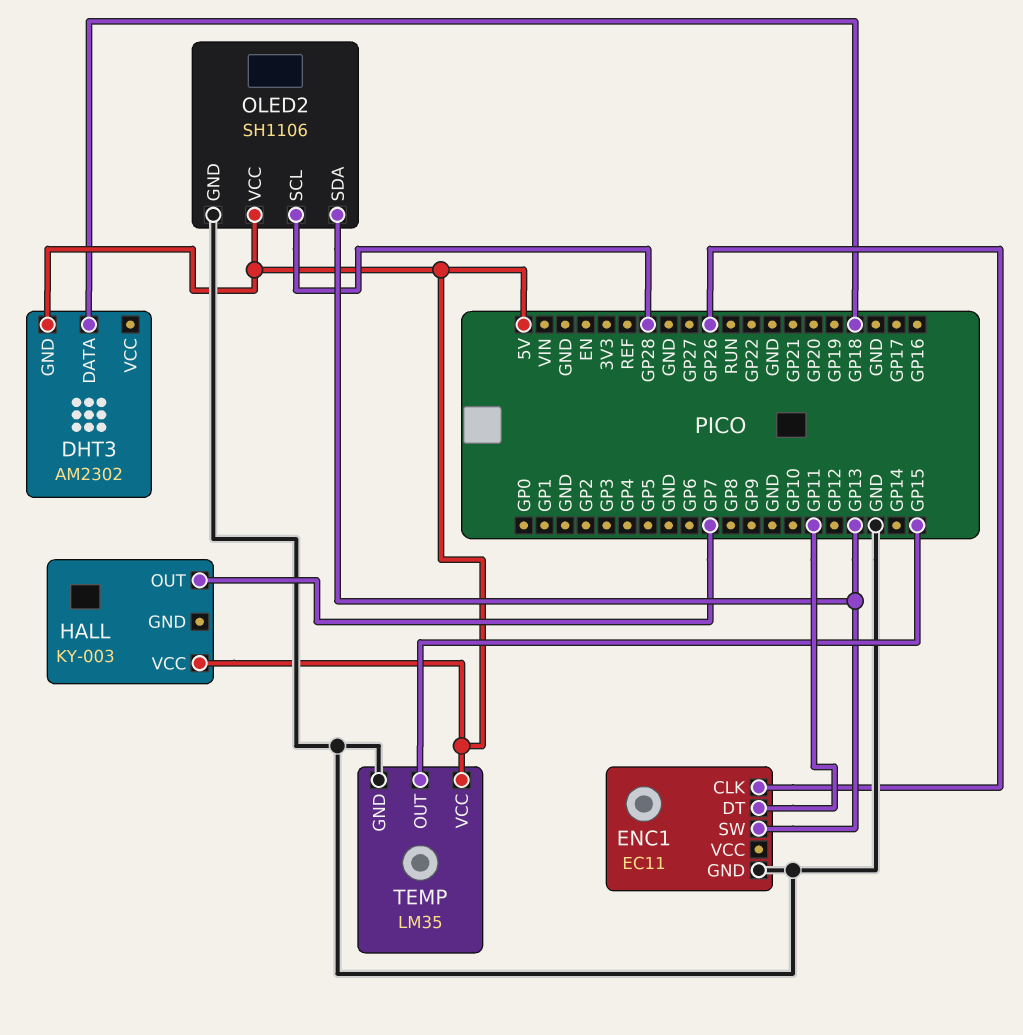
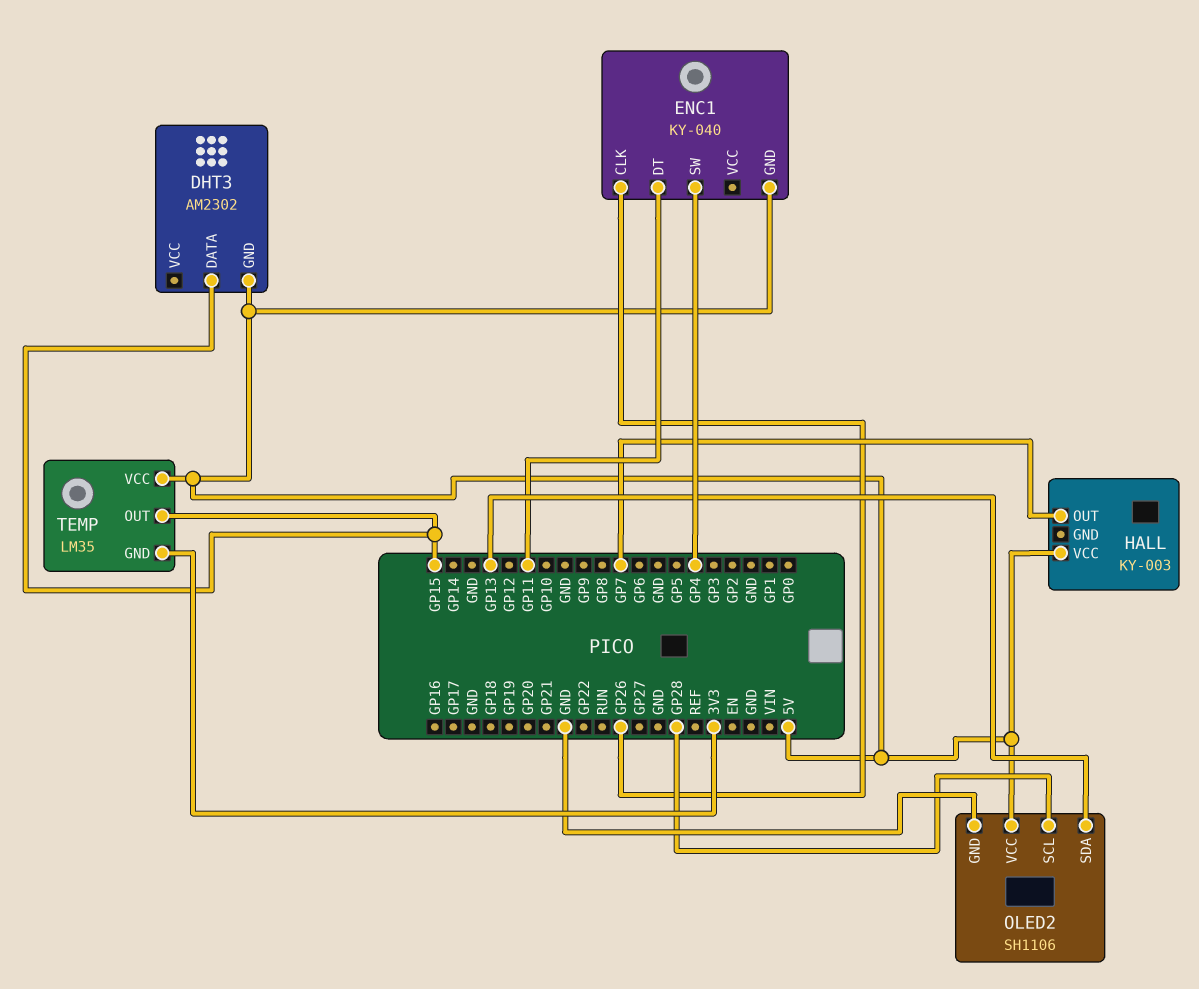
DHT3 pin DATA: GP18 -> GP15
ENC1: EC11 -> KY-040
ENC1 pin GND: GND -> 5V
ENC1 pin SW: GP13 -> GP4
TEMP pin GND: GND -> 3V3

